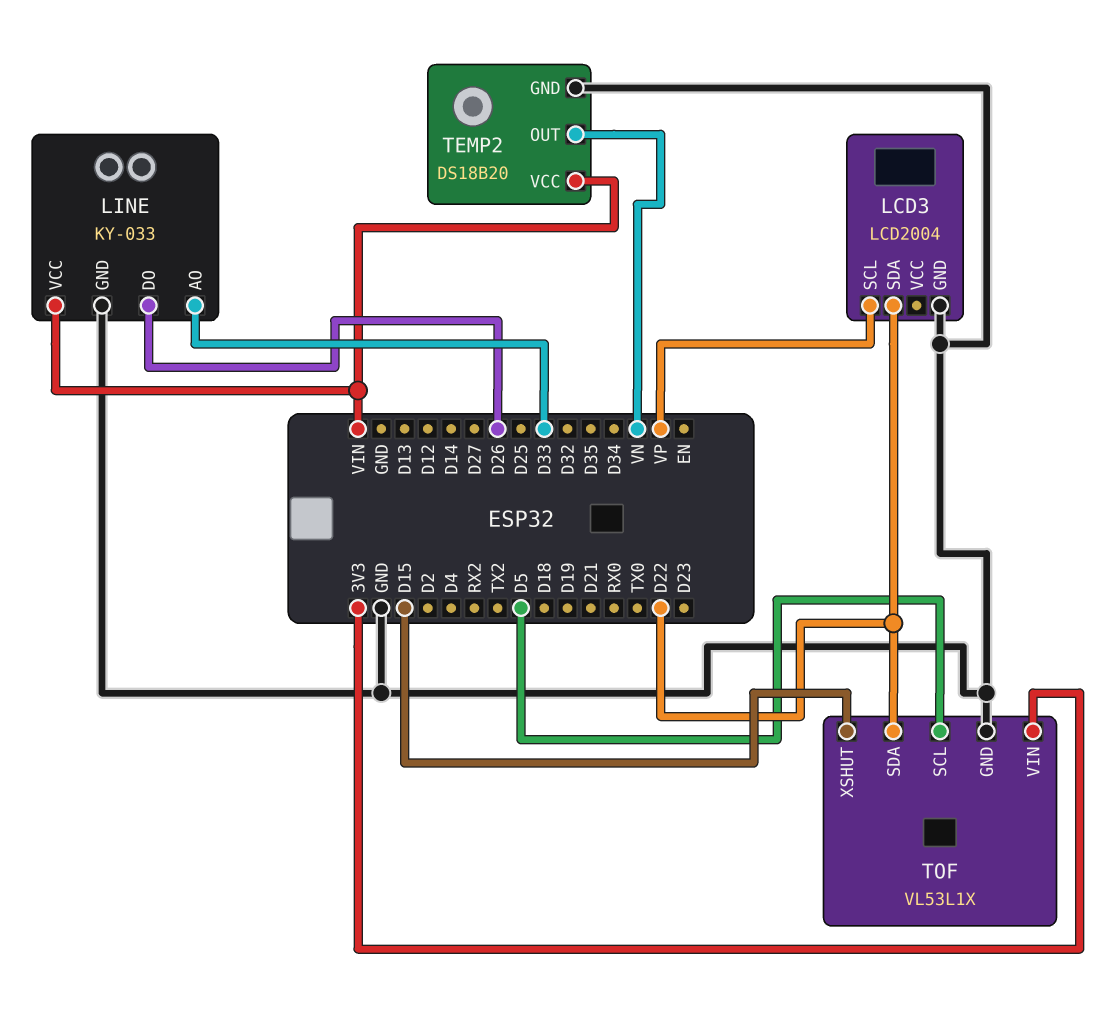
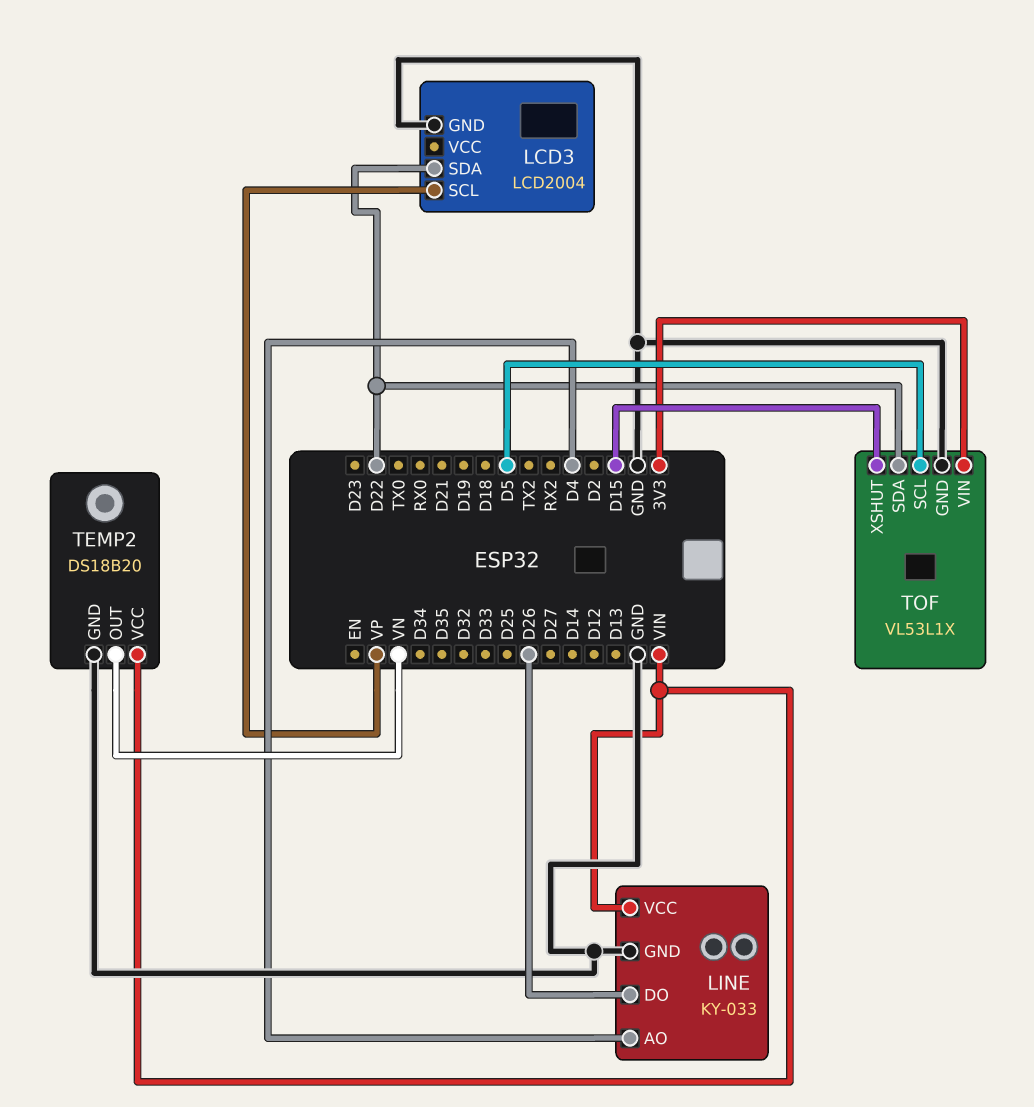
LINE pin AO: D33 -> D4

